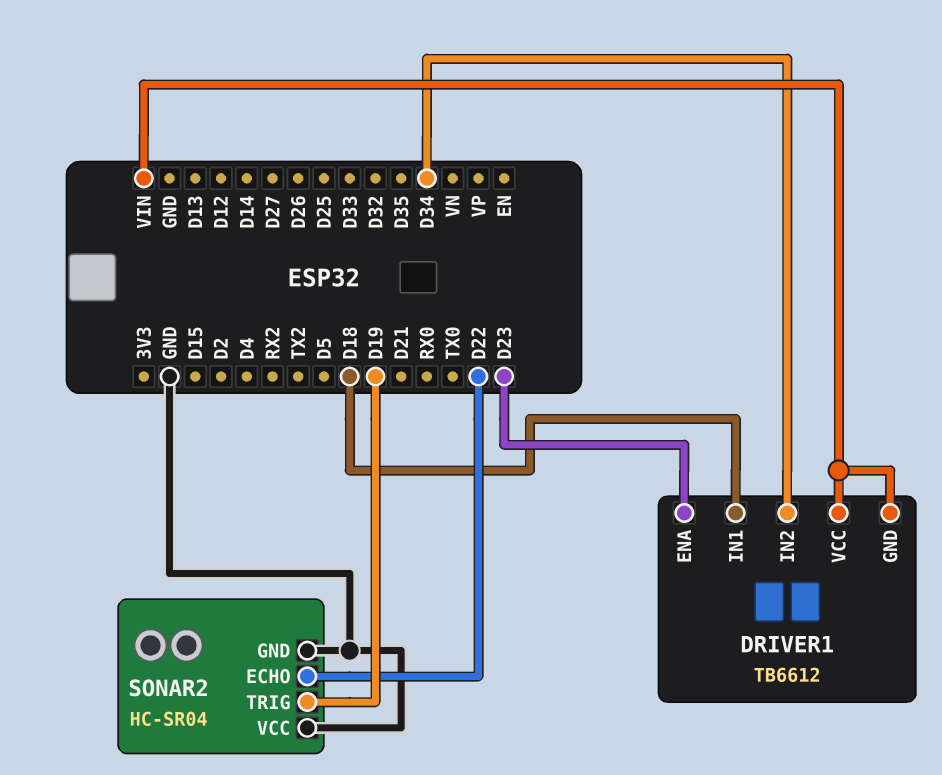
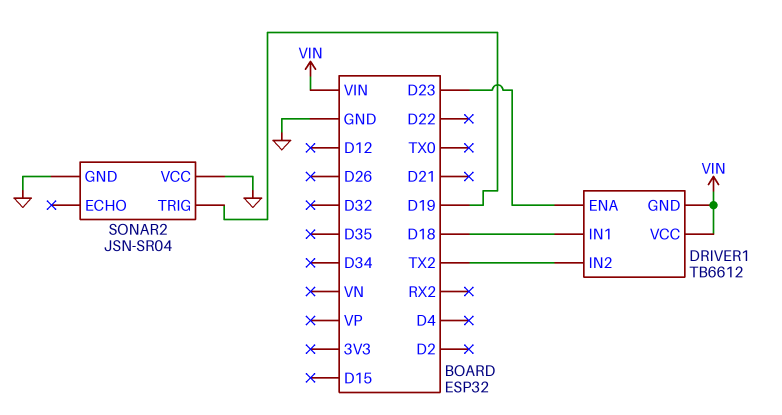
DRIVER1 pin IN2: D34 -> TX2
SONAR2: HC-SR04 -> JSN-SR04
SONAR2 pin ECHO: D22 -> none

